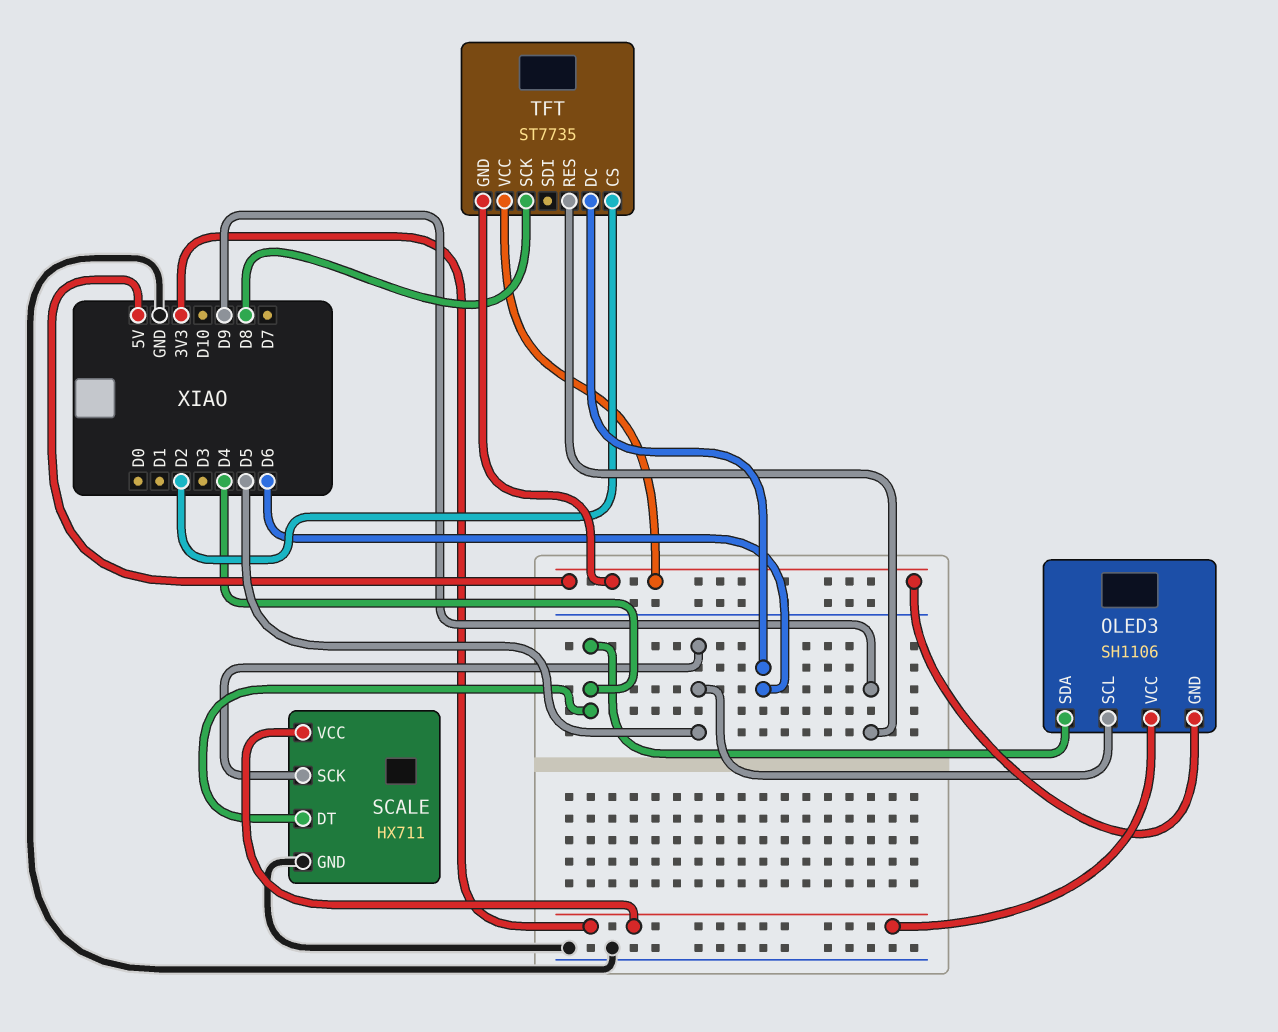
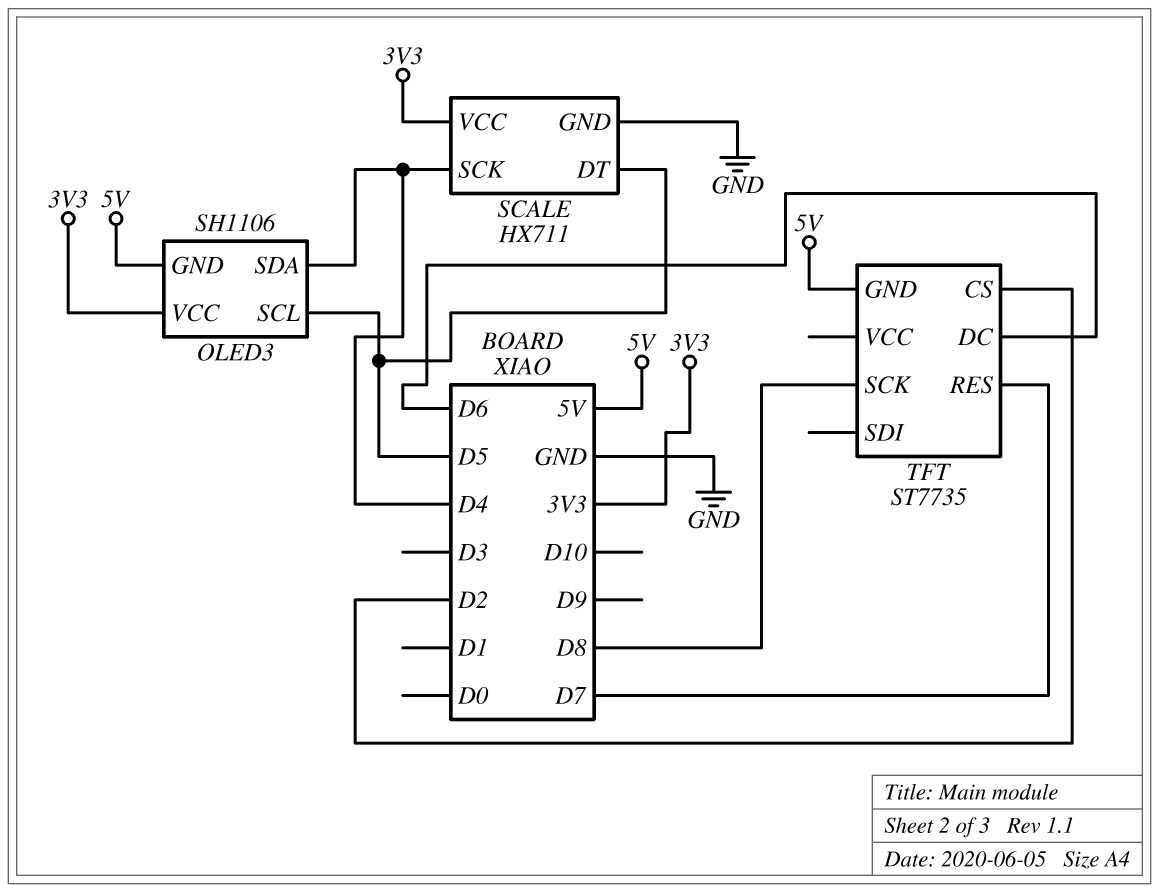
SCALE pin DT: D4 -> D5
SCALE pin SCK: D5 -> D4
TFT pin RES: D9 -> D7
TFT pin VCC: 5V -> none

